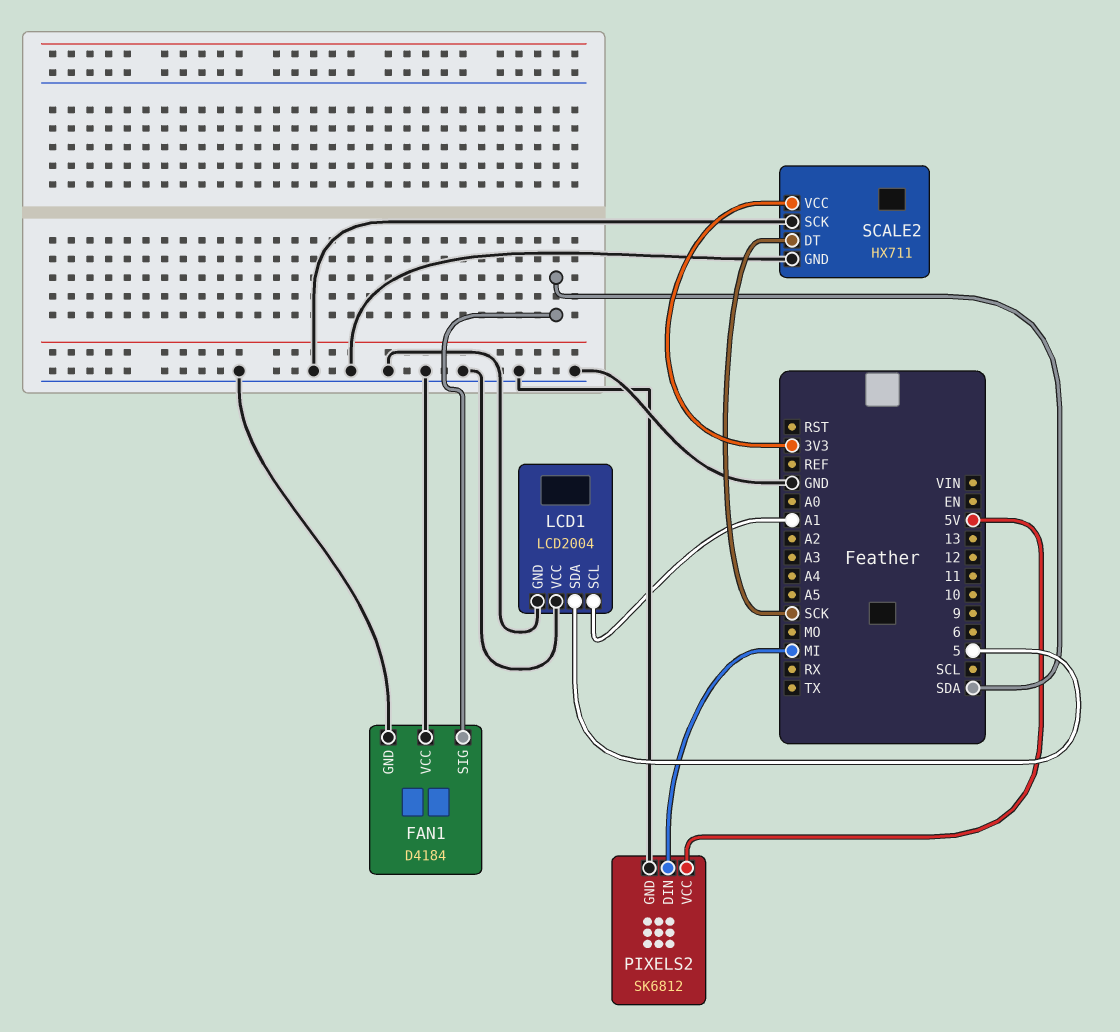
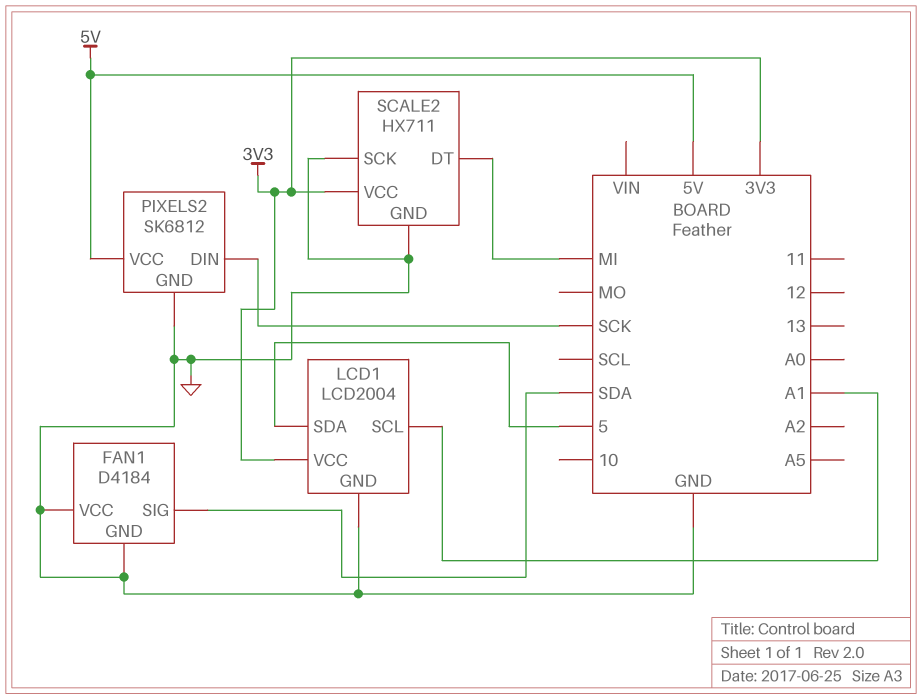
LCD1 pin VCC: GND -> 3V3
PIXELS2 pin DIN: MI -> SCK
SCALE2 pin DT: SCK -> MI

